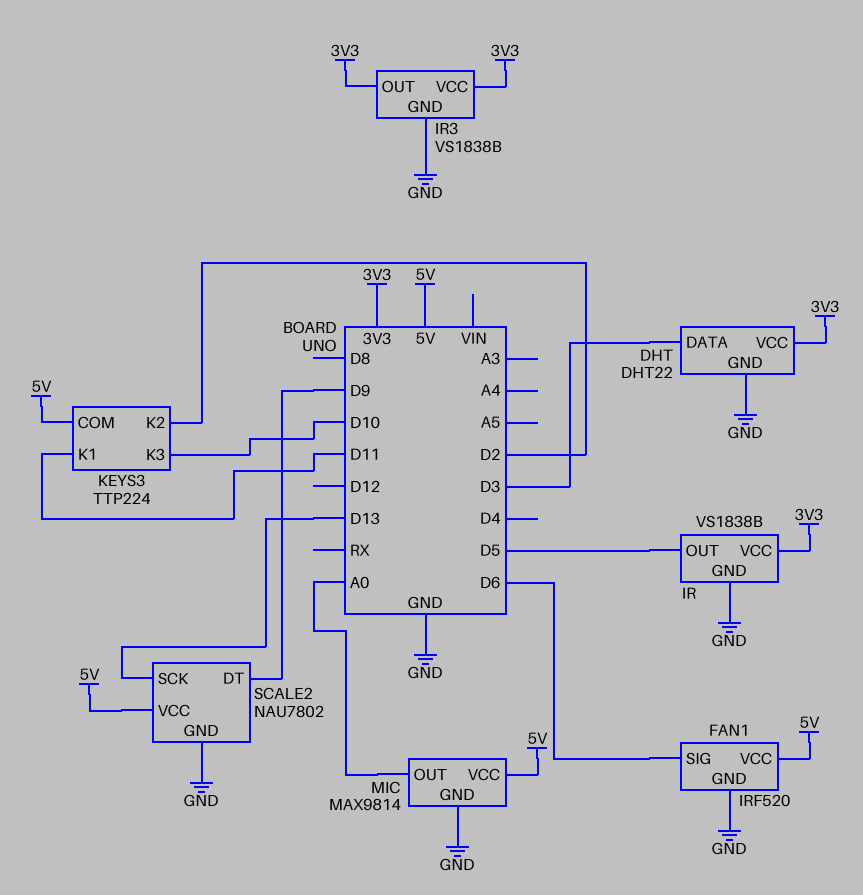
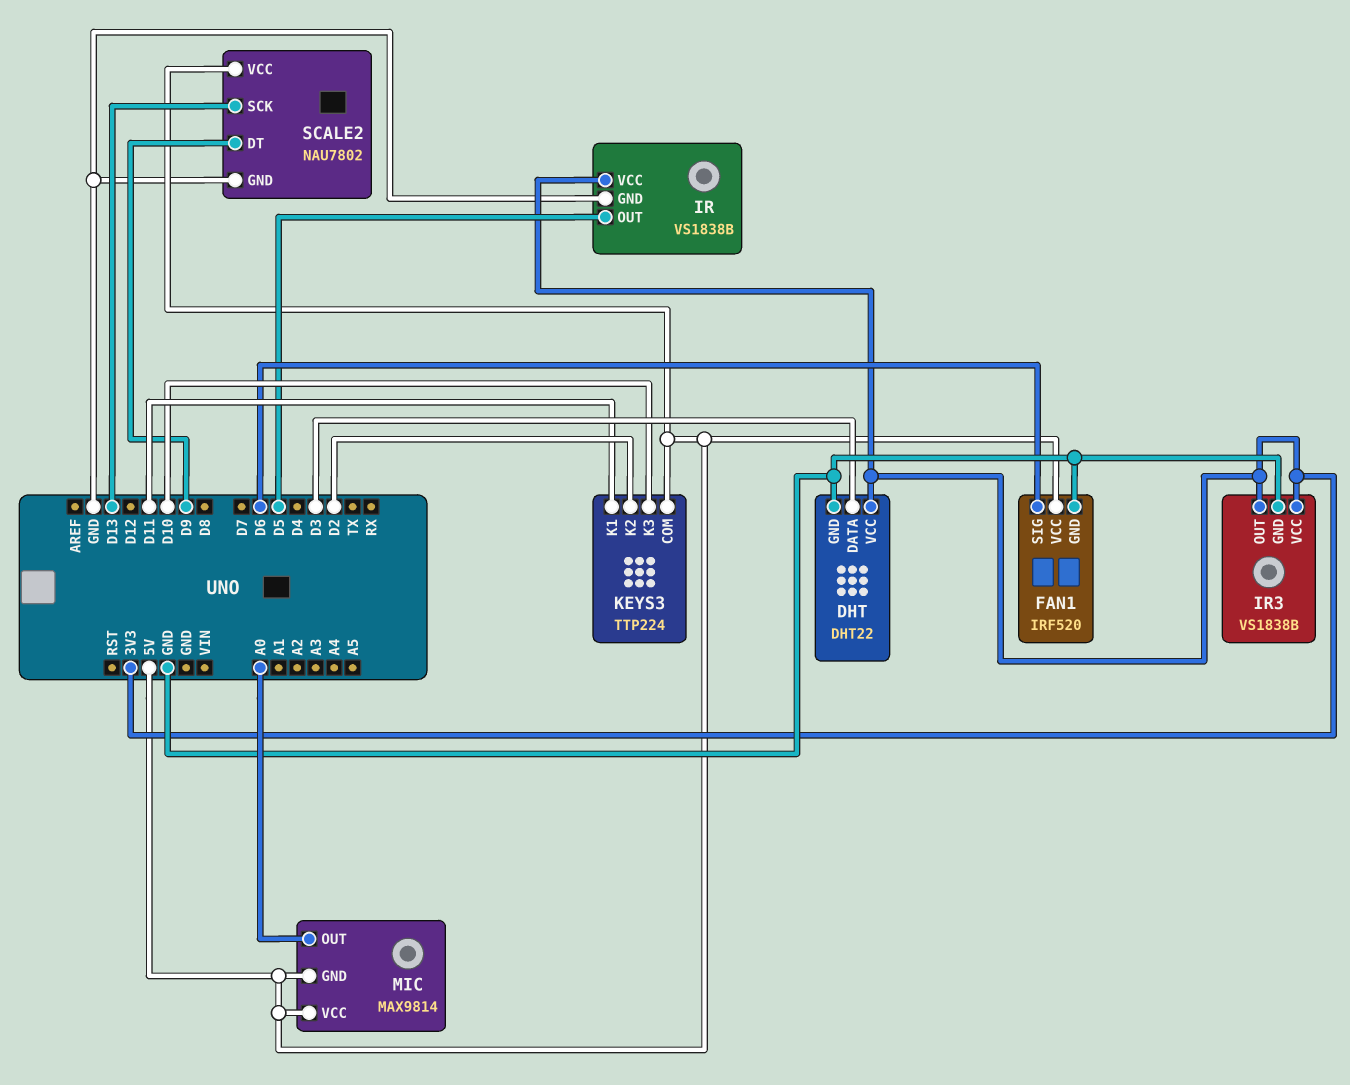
MIC pin GND: GND -> 5V

